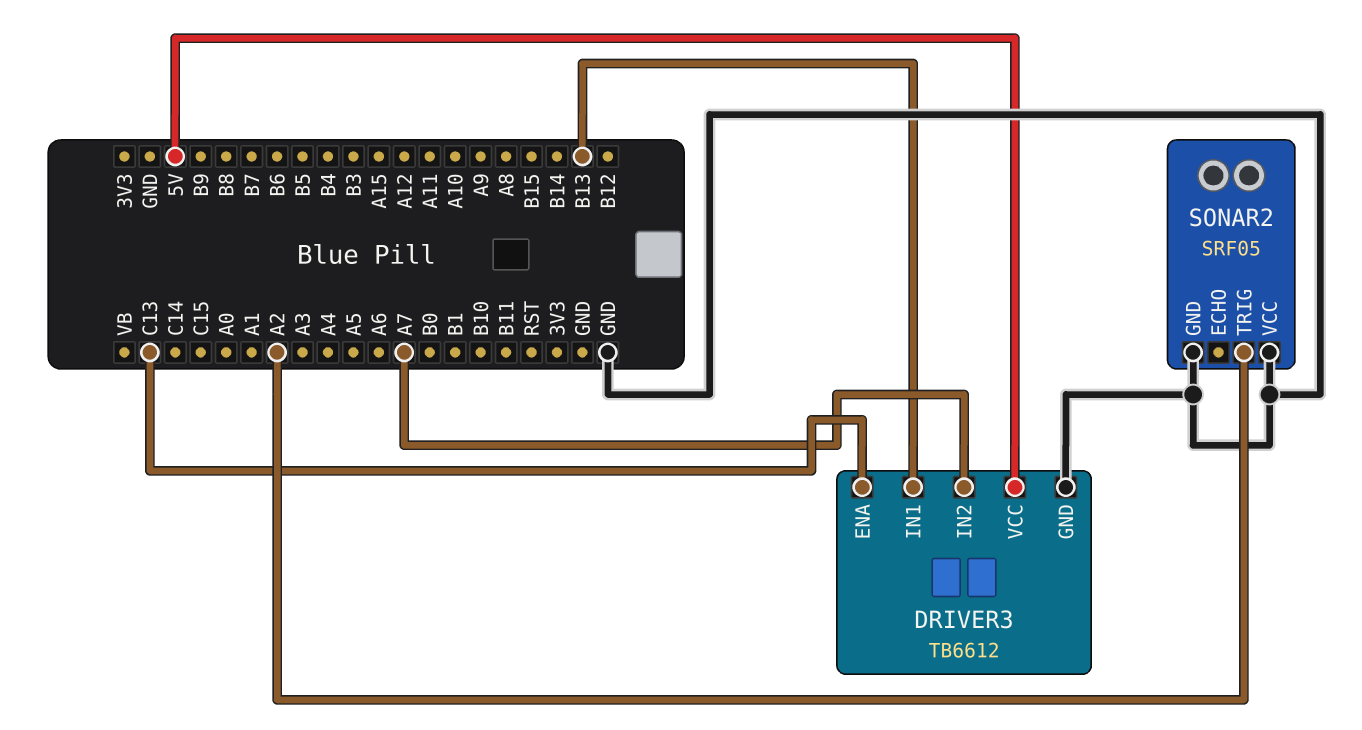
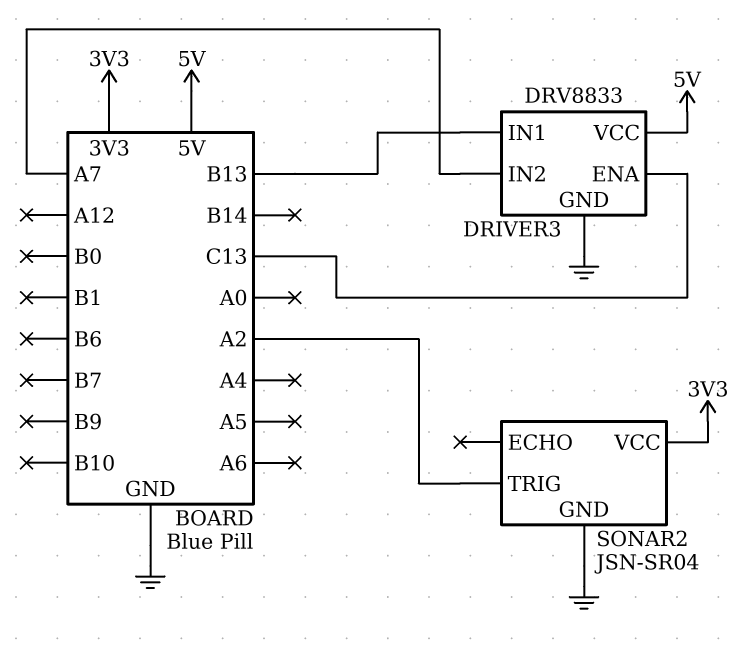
DRIVER3: TB6612 -> DRV8833
SONAR2: SRF05 -> JSN-SR04
SONAR2 pin VCC: GND -> 3V3

